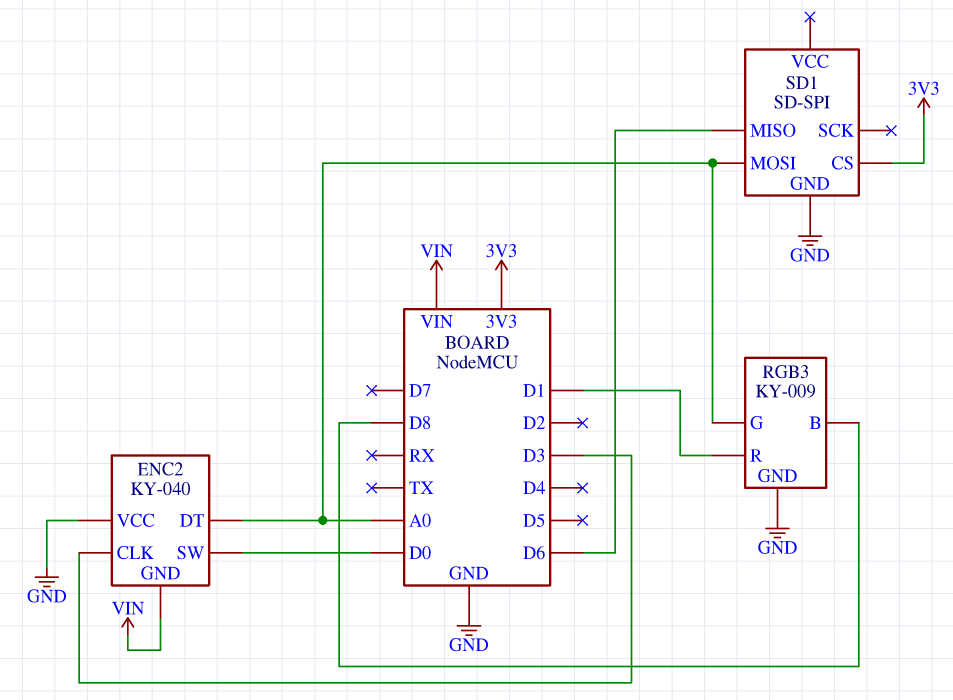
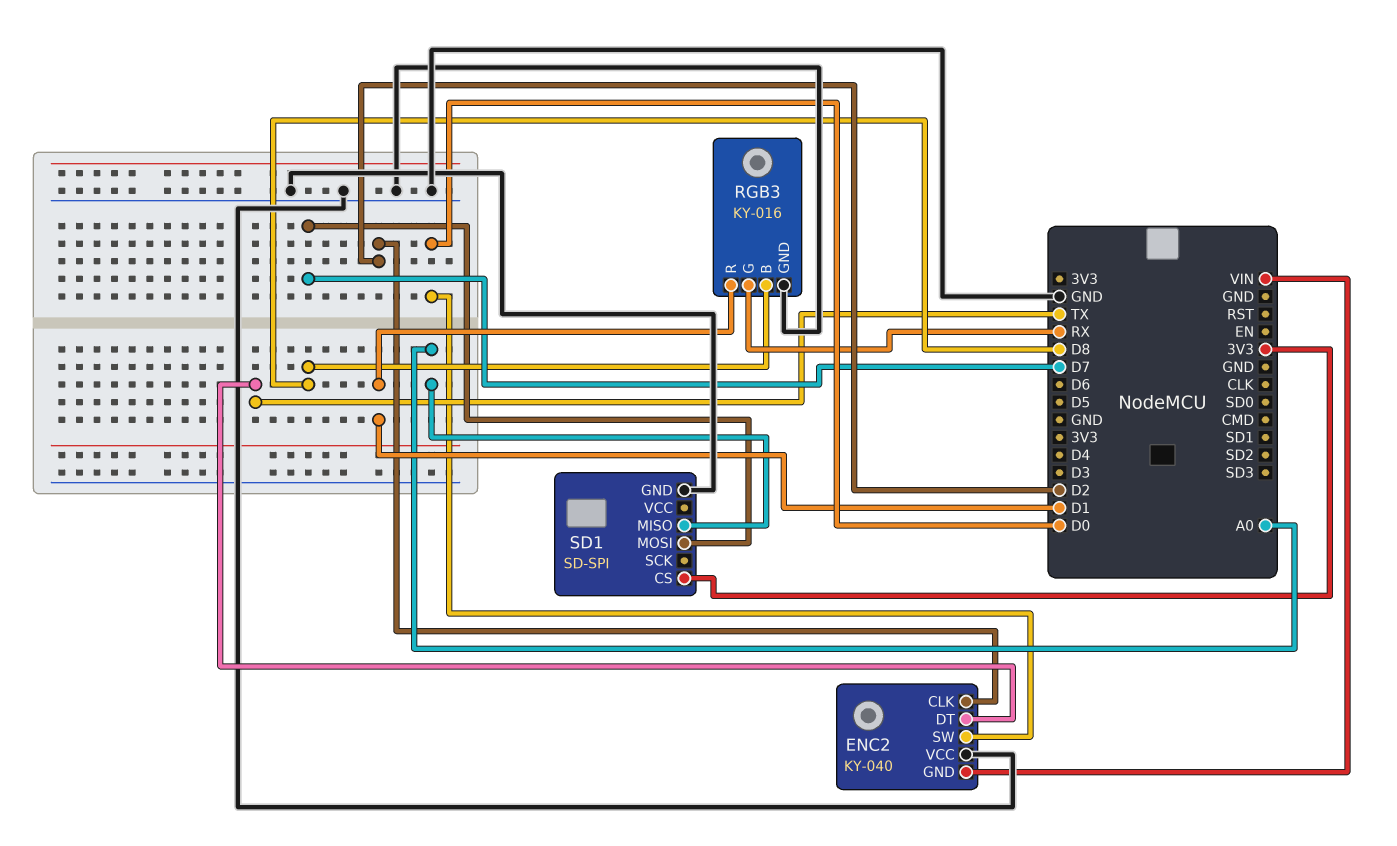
ENC2 pin CLK: D3 -> D2
ENC2 pin DT: A0 -> TX
RGB3: KY-009 -> KY-016
RGB3 pin G: A0 -> RX
SD1 pin MISO: D6 -> A0
SD1 pin MOSI: A0 -> D7

